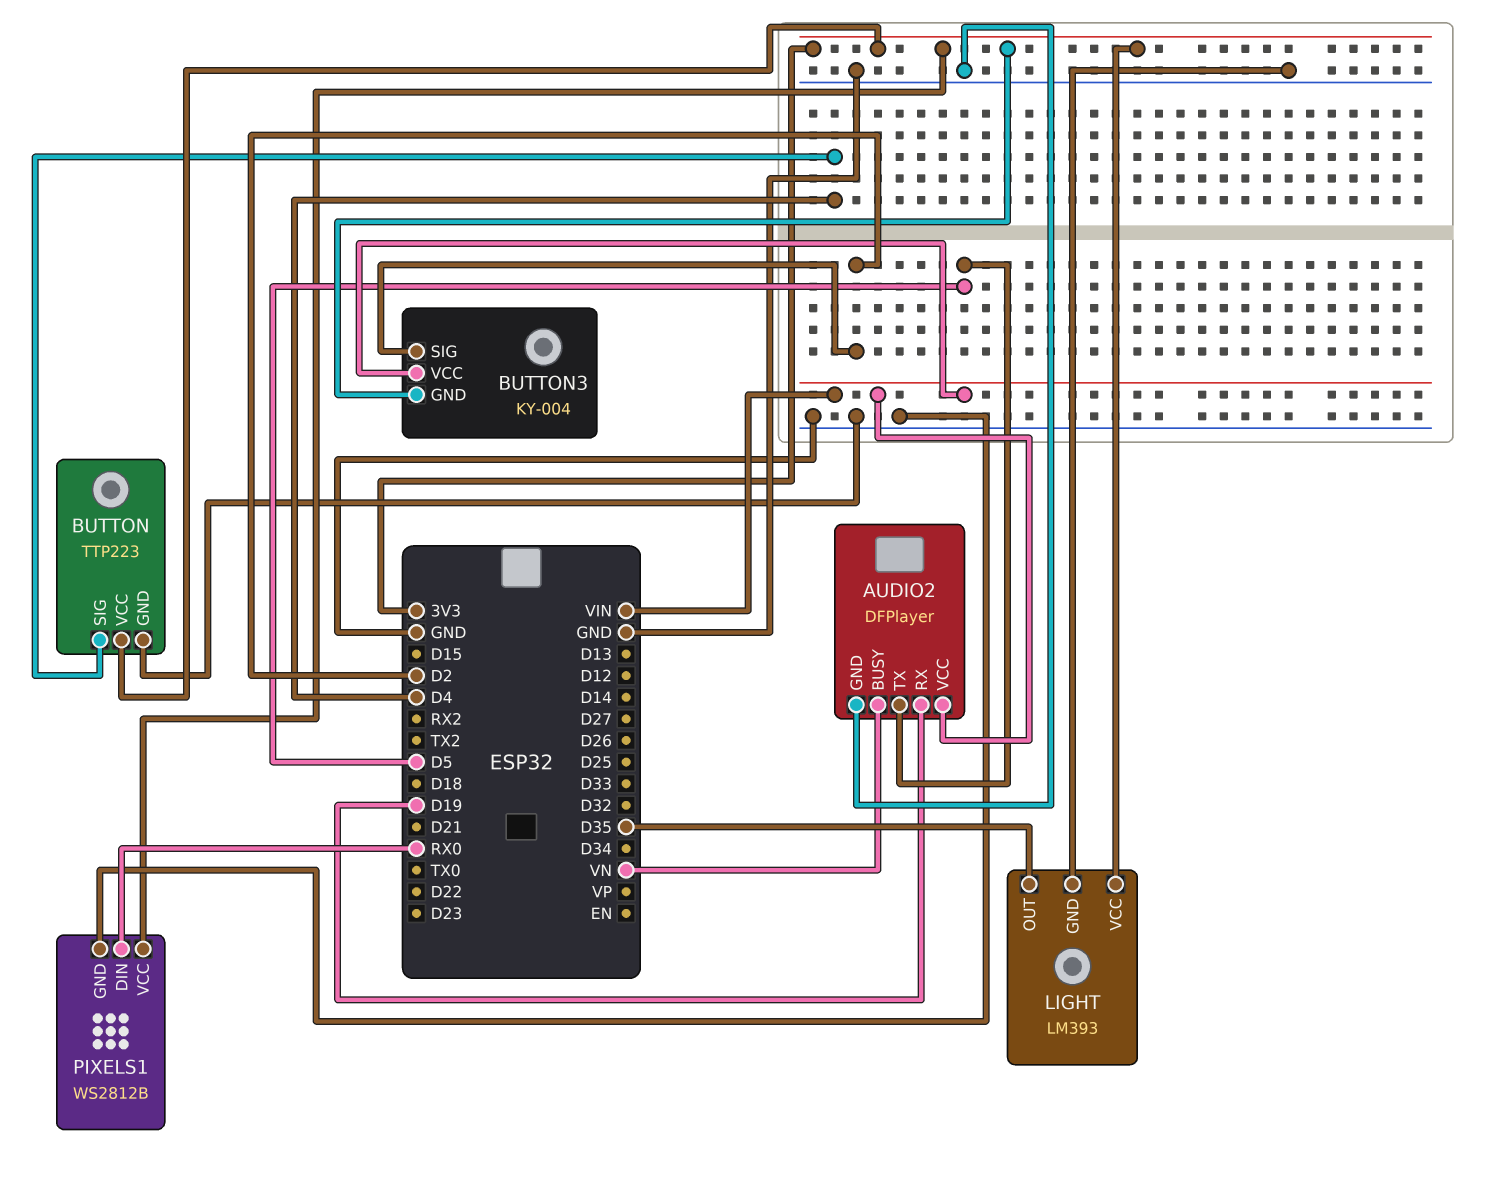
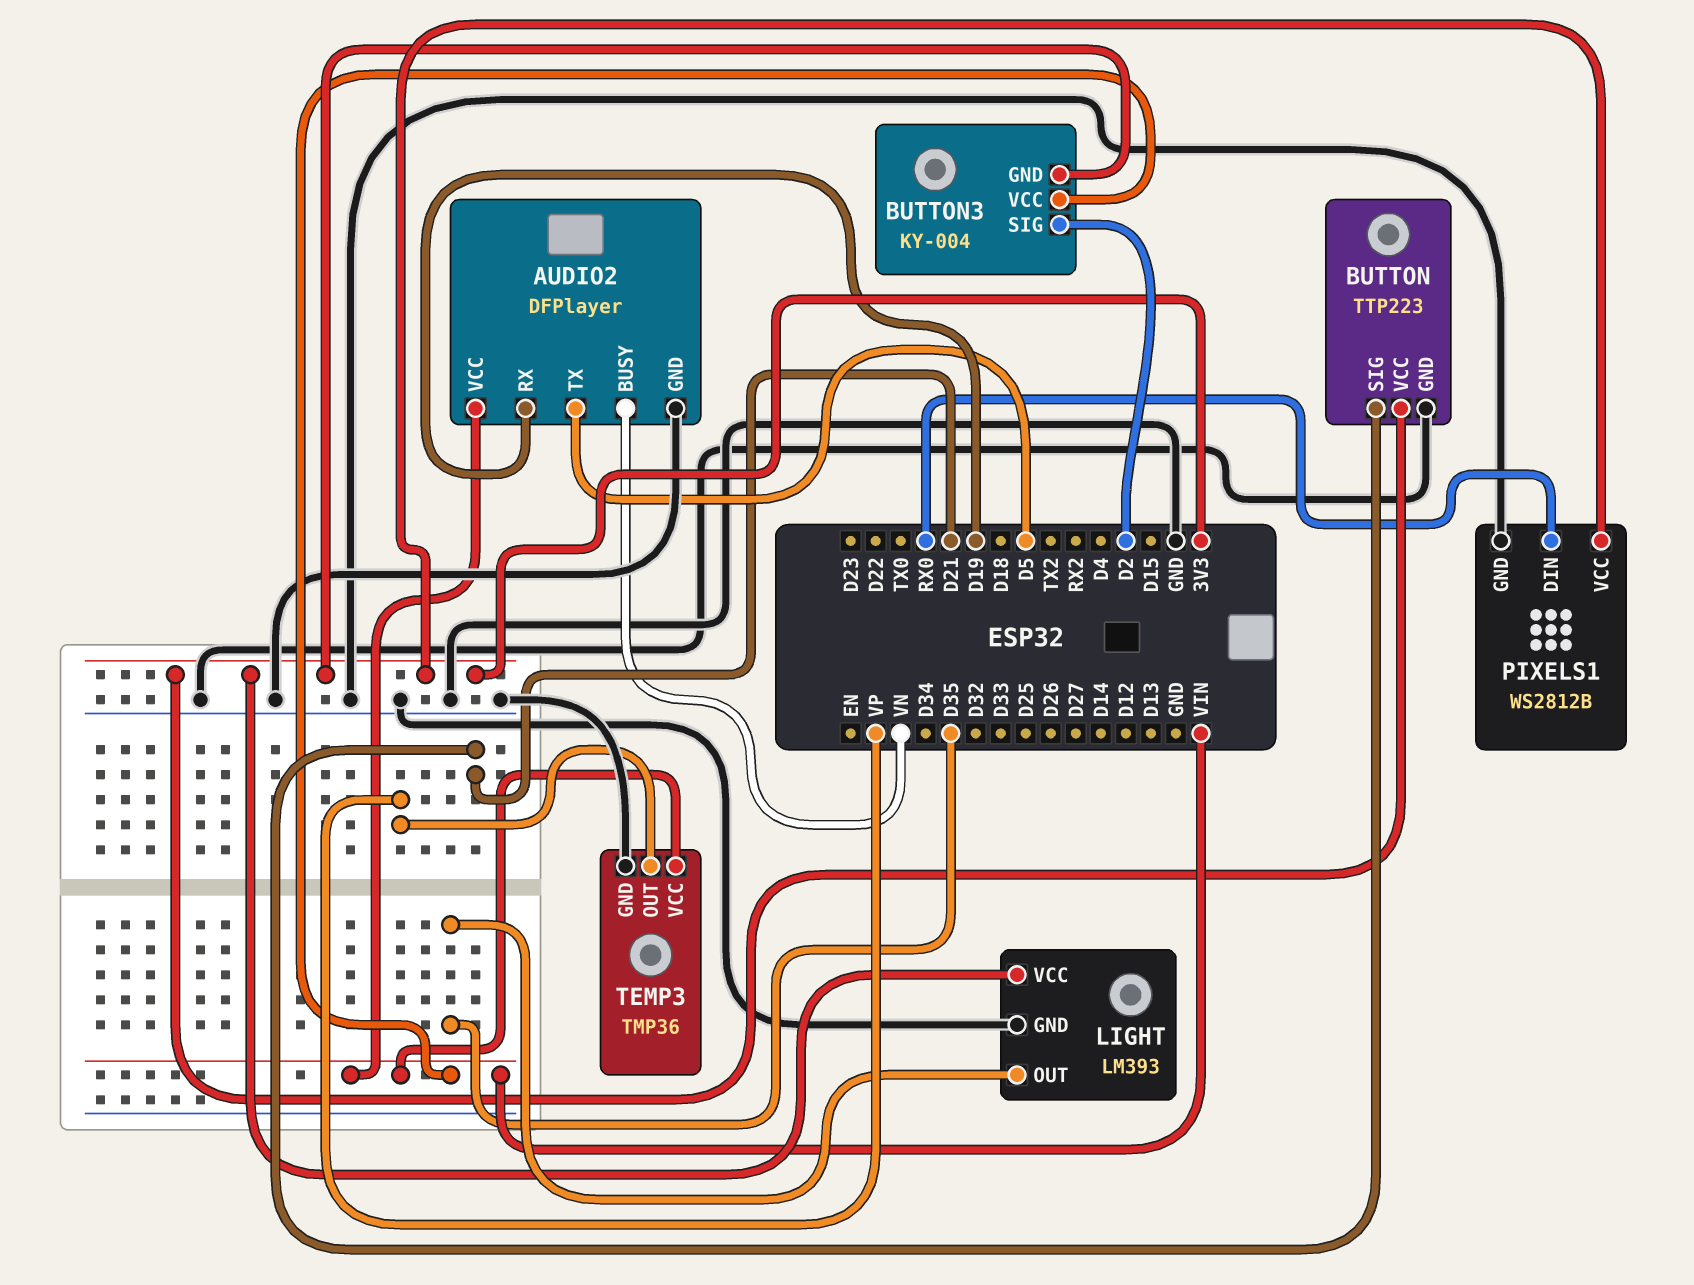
BUTTON pin SIG: D4 -> D21
TEMP3: none -> TMP36
TEMP3 pin GND: none -> GND
TEMP3 pin OUT: none -> VP
TEMP3 pin VCC: none -> VIN

